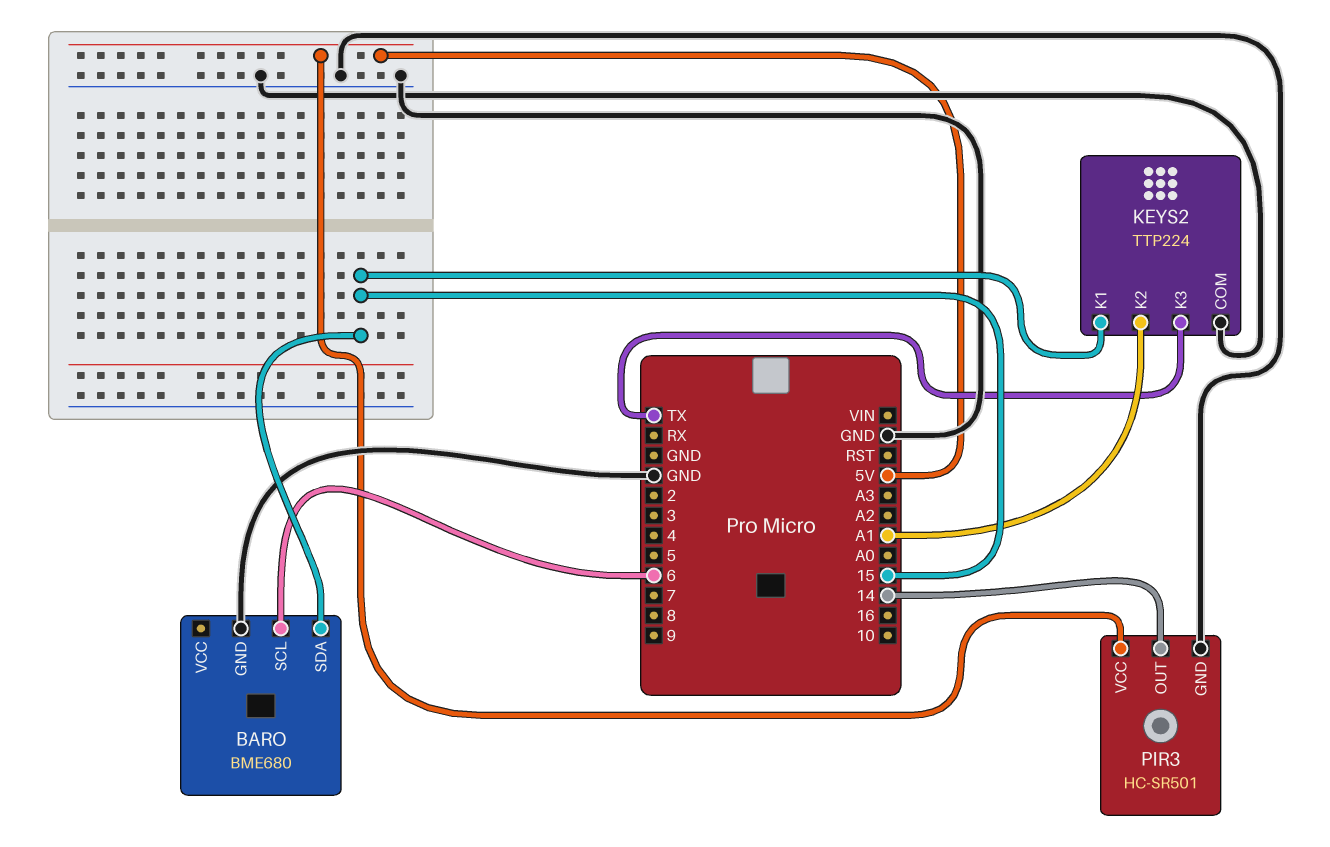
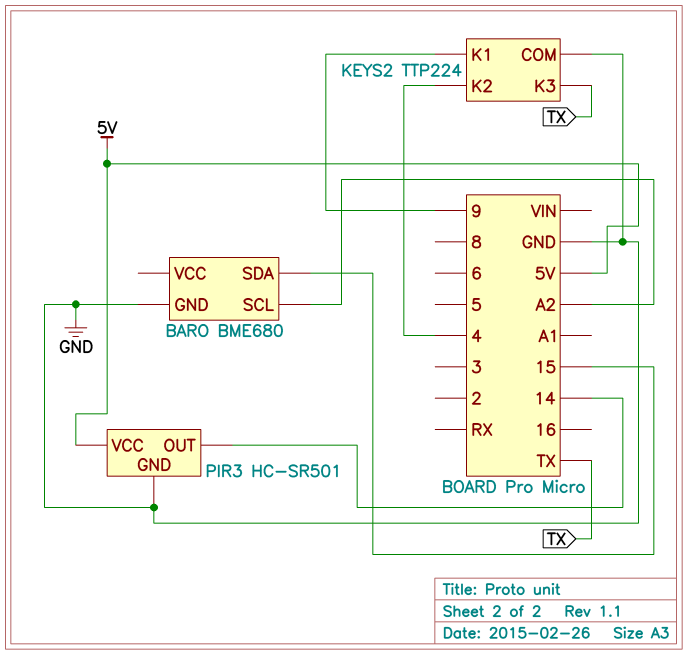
BARO pin SCL: 6 -> A2
KEYS2 pin K1: 15 -> 9
KEYS2 pin K2: A1 -> 4

